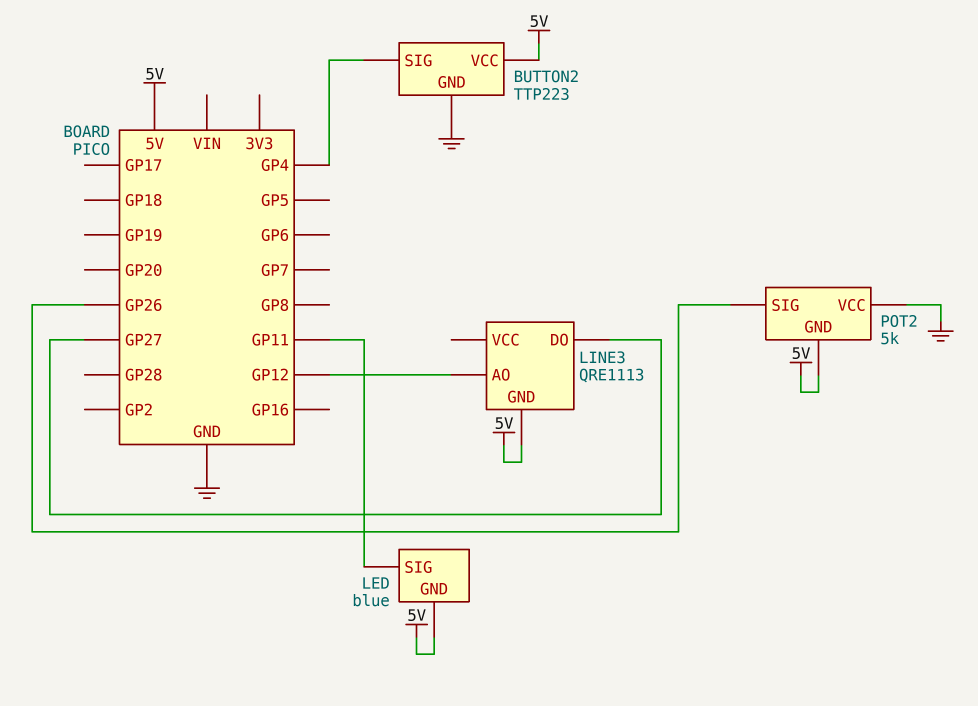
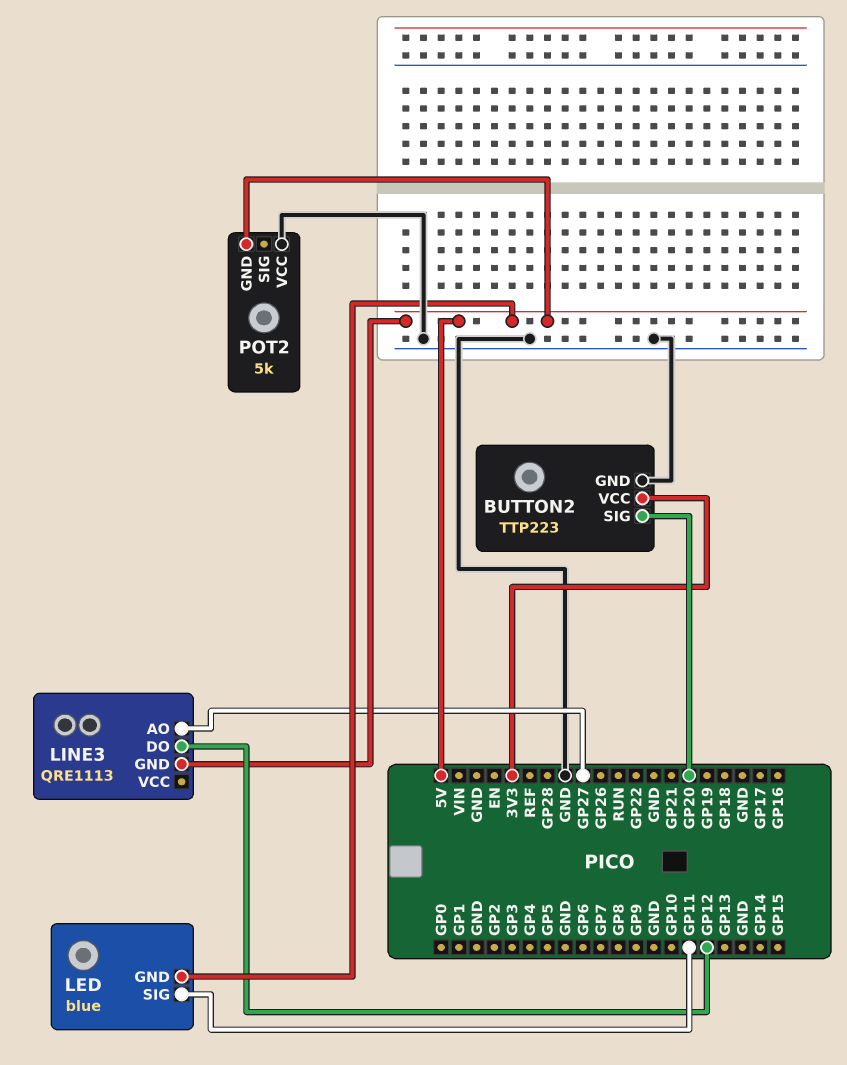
BUTTON2 pin SIG: GP4 -> GP20
BUTTON2 pin VCC: 5V -> 3V3
LINE3 pin AO: GP12 -> GP27
LINE3 pin DO: GP27 -> GP12
POT2 pin SIG: GP26 -> none

